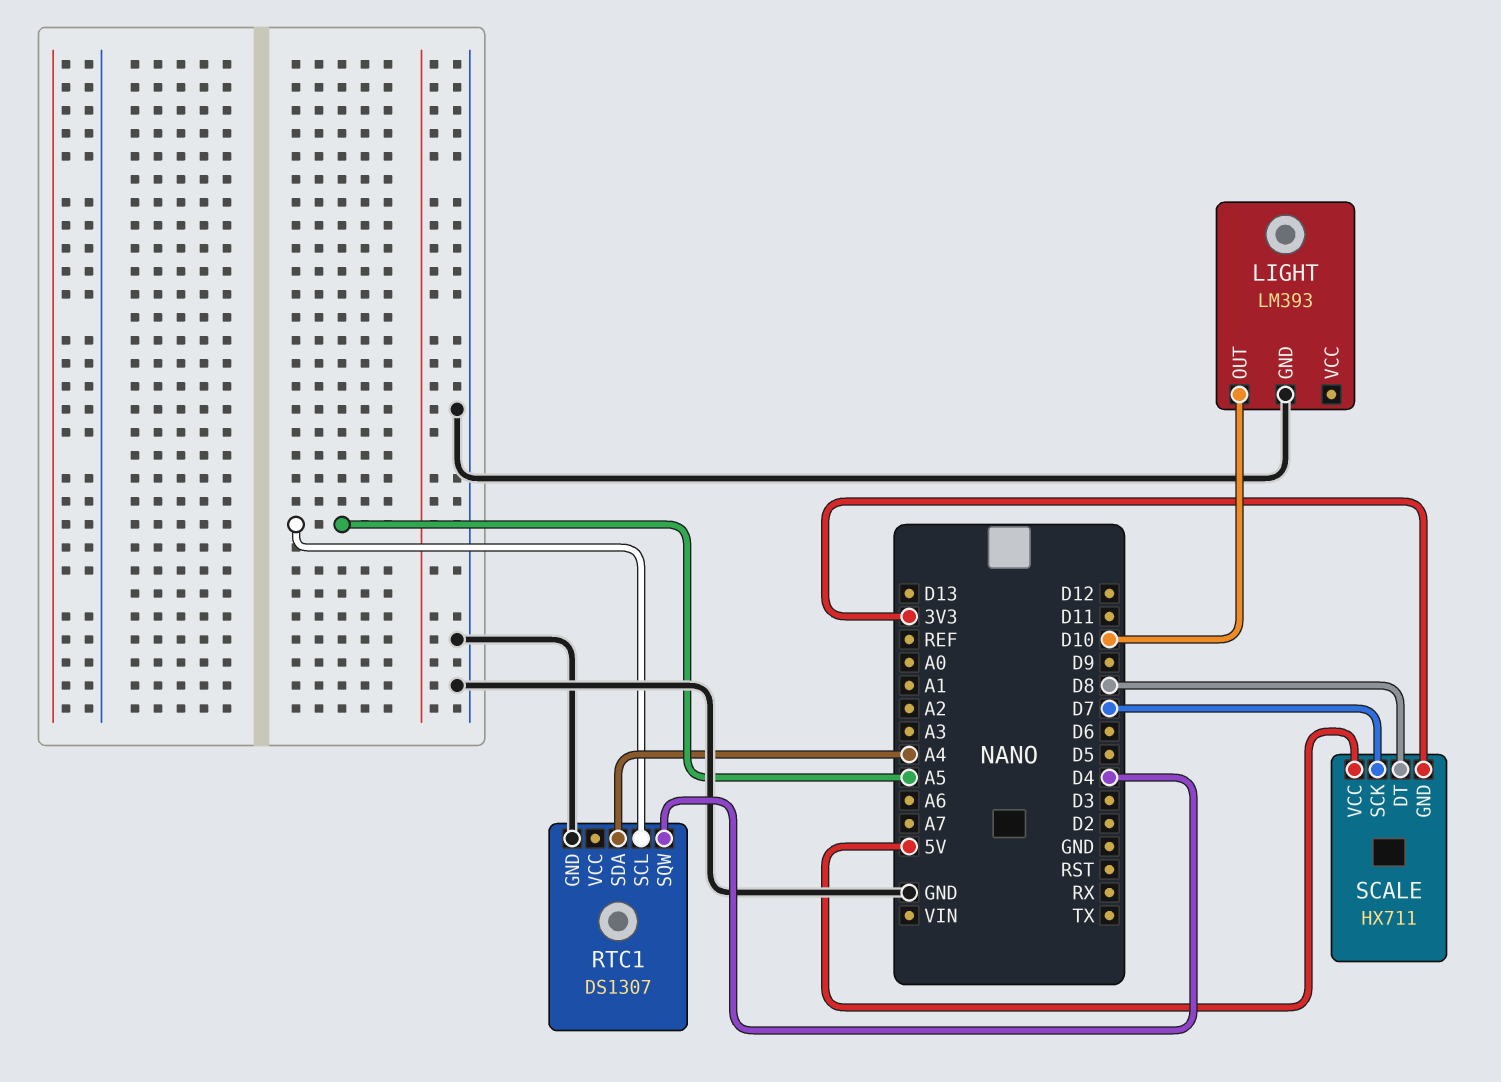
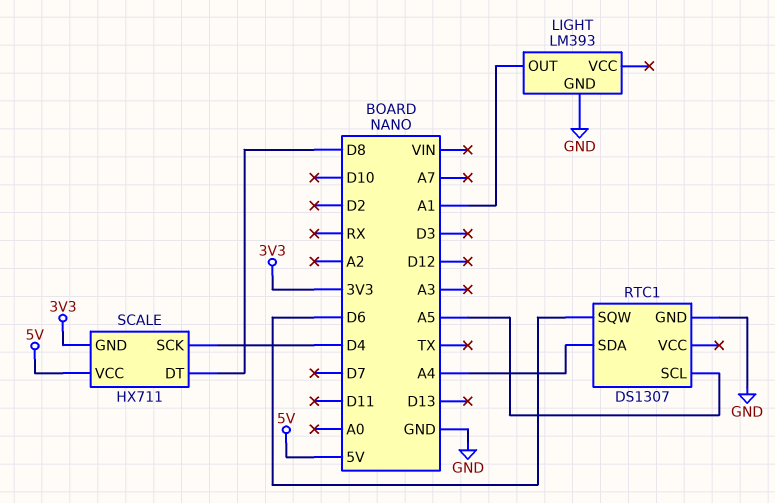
LIGHT pin OUT: D10 -> A1
RTC1 pin SQW: D4 -> D6
SCALE pin SCK: D7 -> D4

